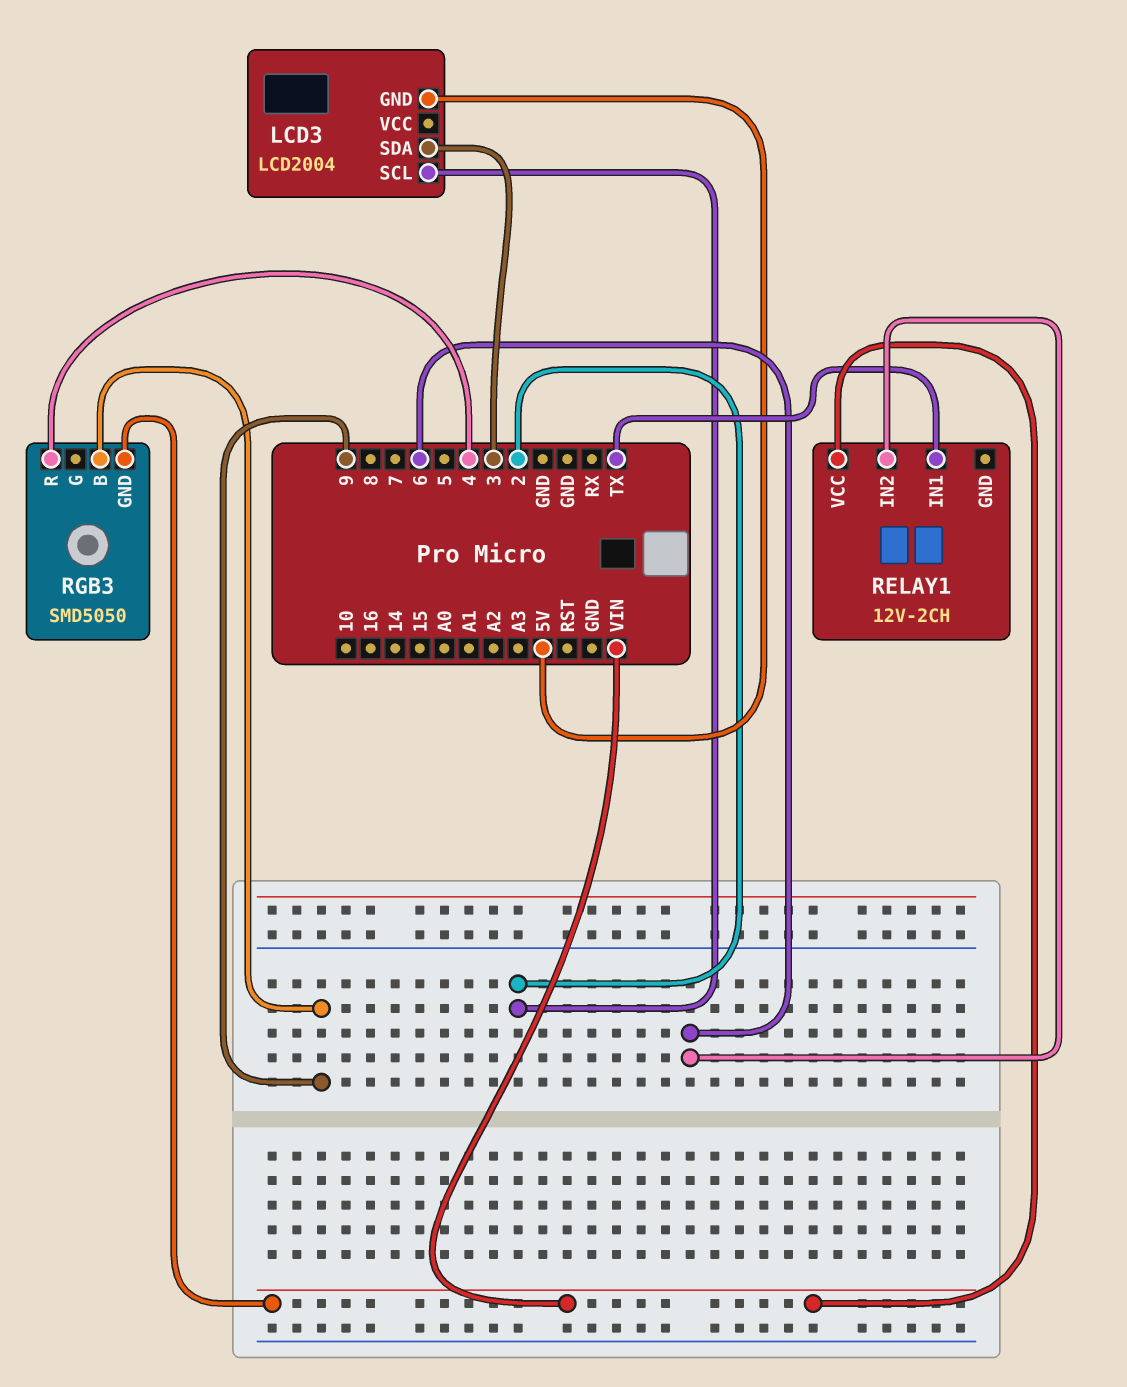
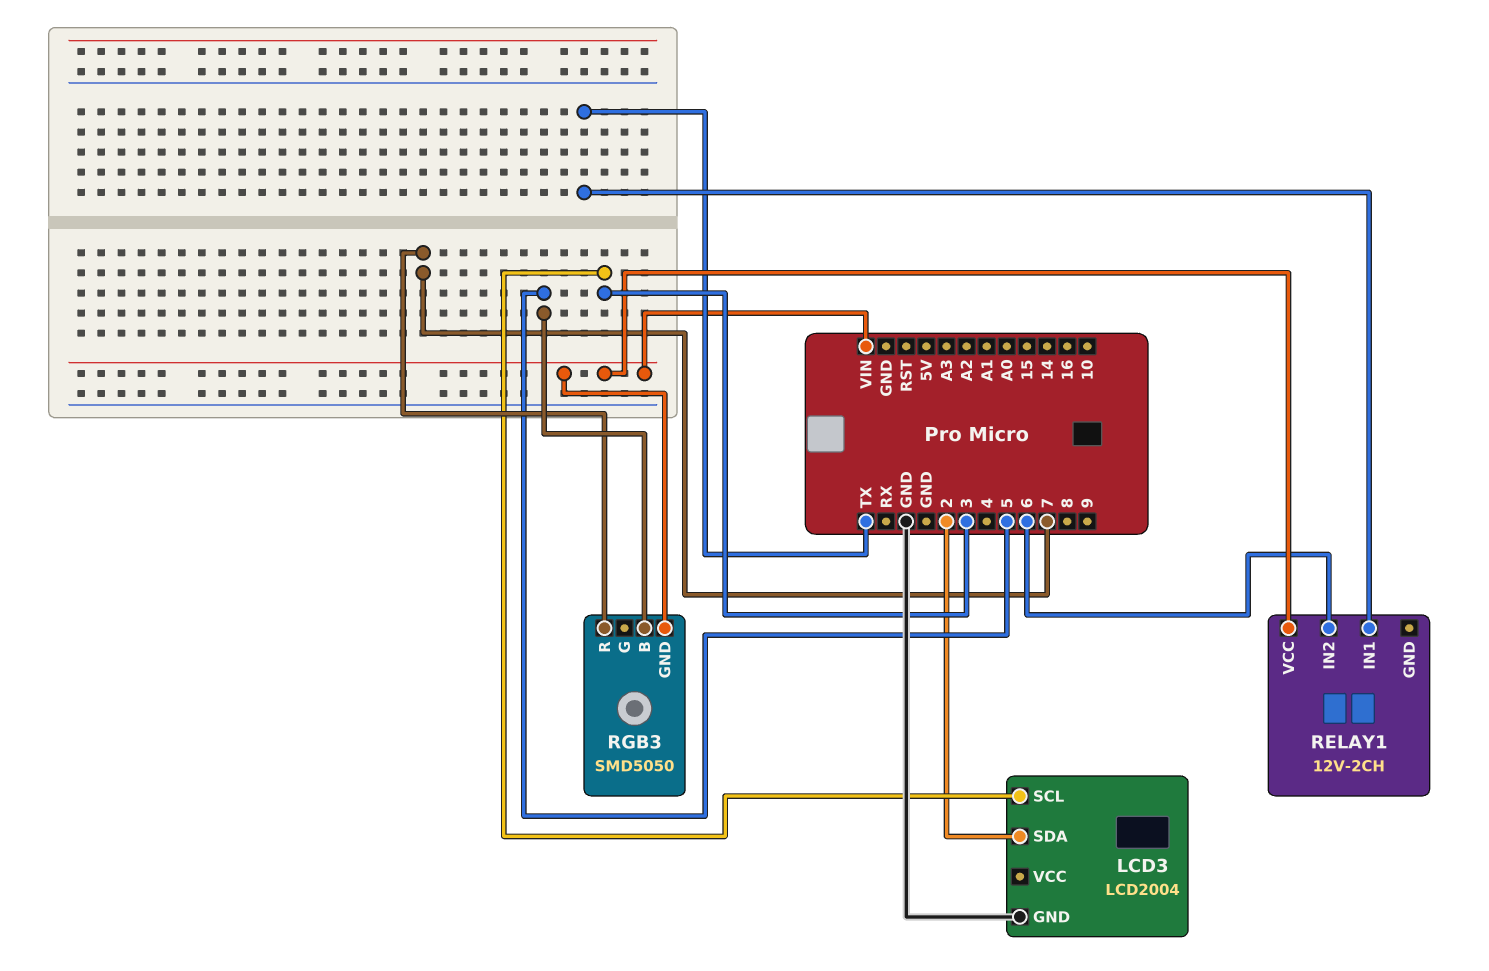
LCD3 pin GND: 5V -> GND
LCD3 pin SCL: 2 -> 3
LCD3 pin SDA: 3 -> 2
RGB3 pin B: 9 -> 5
RGB3 pin R: 4 -> 7

